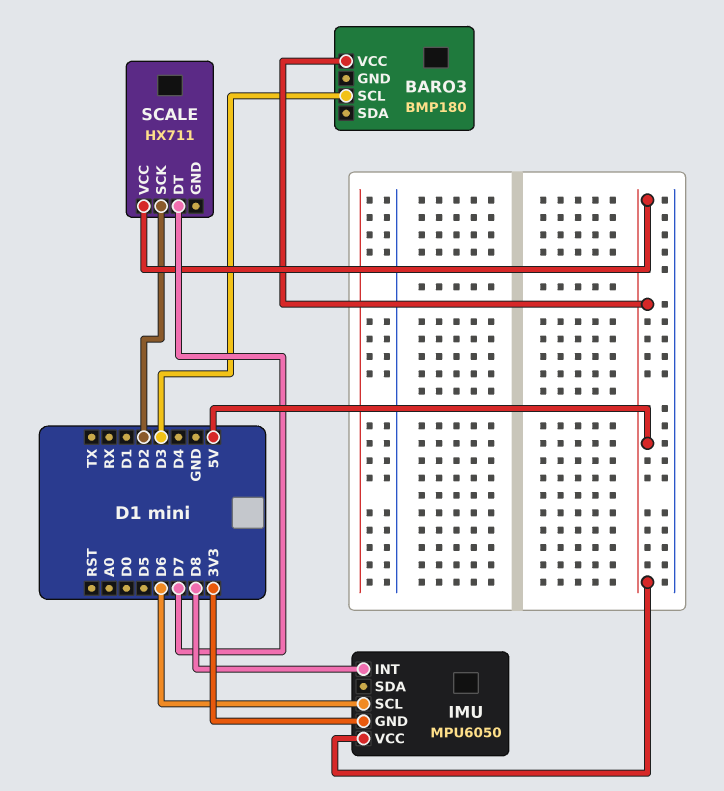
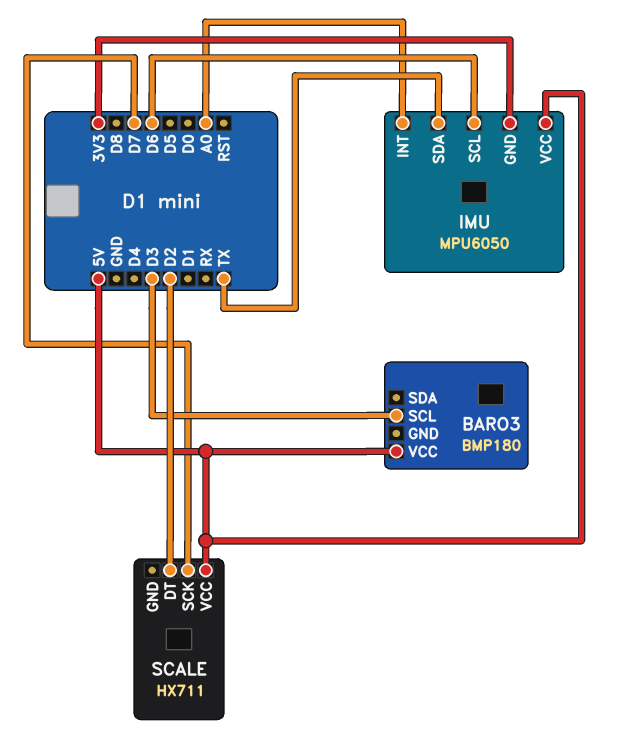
IMU pin INT: D8 -> A0
IMU pin SDA: none -> TX
SCALE pin DT: D7 -> D2
SCALE pin SCK: D2 -> D7

